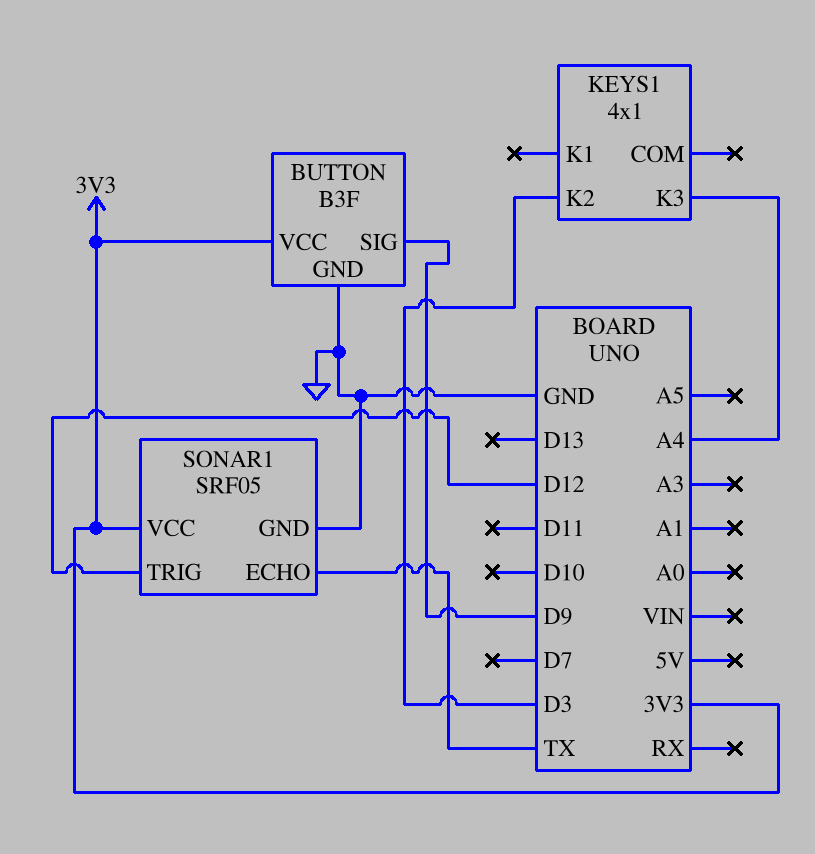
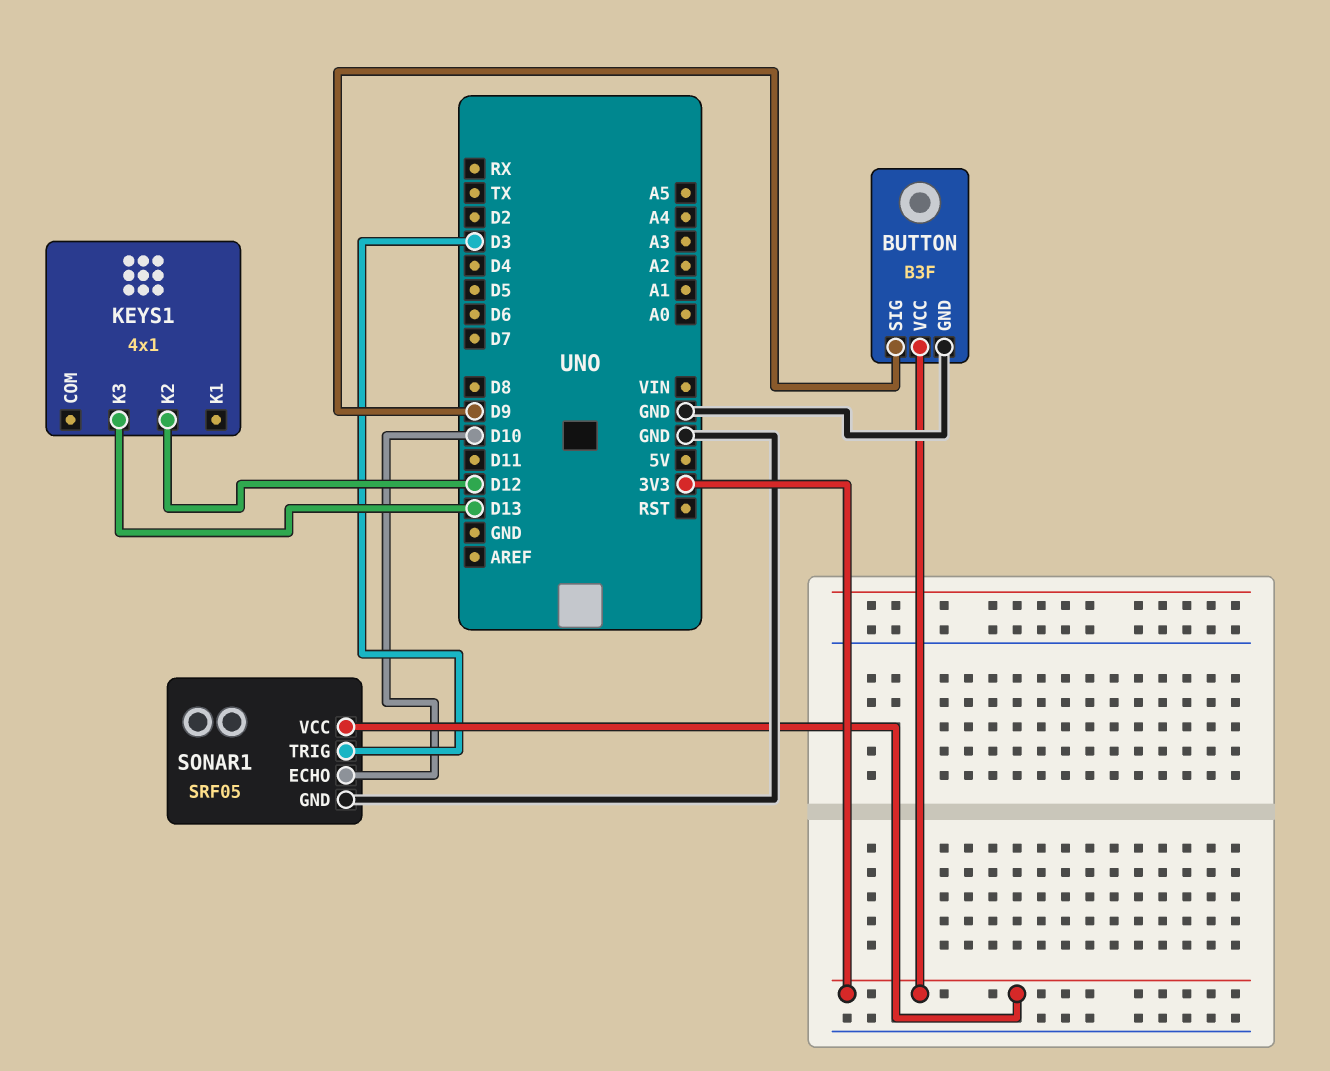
KEYS1 pin K2: D3 -> D12
KEYS1 pin K3: A4 -> D13
SONAR1 pin ECHO: TX -> D10
SONAR1 pin TRIG: D12 -> D3

